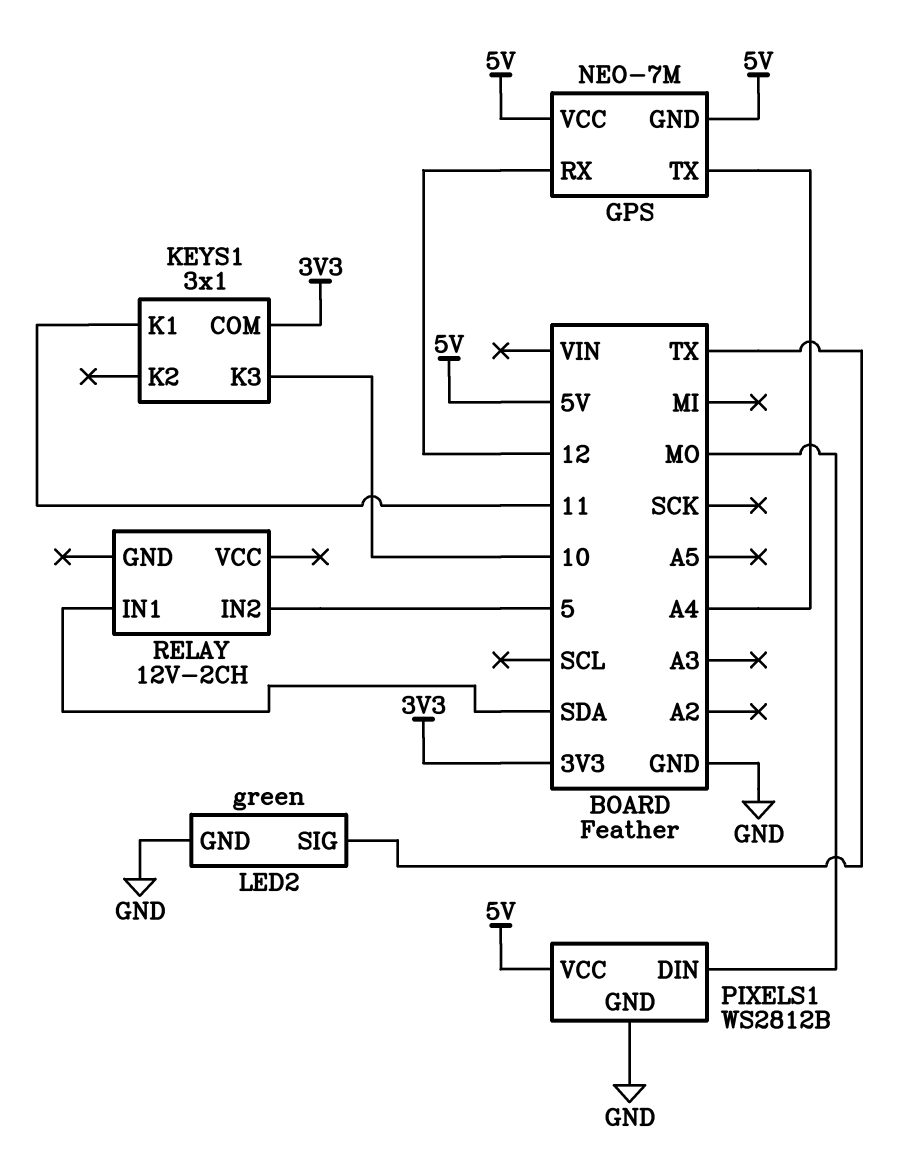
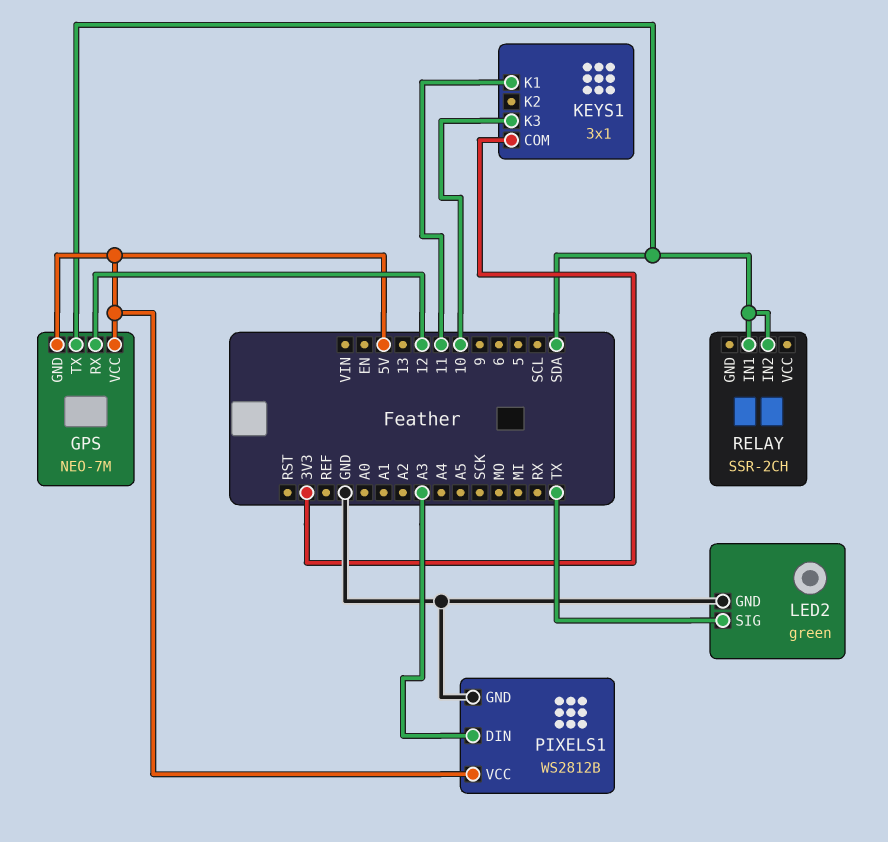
GPS pin TX: A4 -> SDA
PIXELS1 pin DIN: MO -> A3
RELAY: 12V-2CH -> SSR-2CH
RELAY pin IN2: 5 -> SDA

